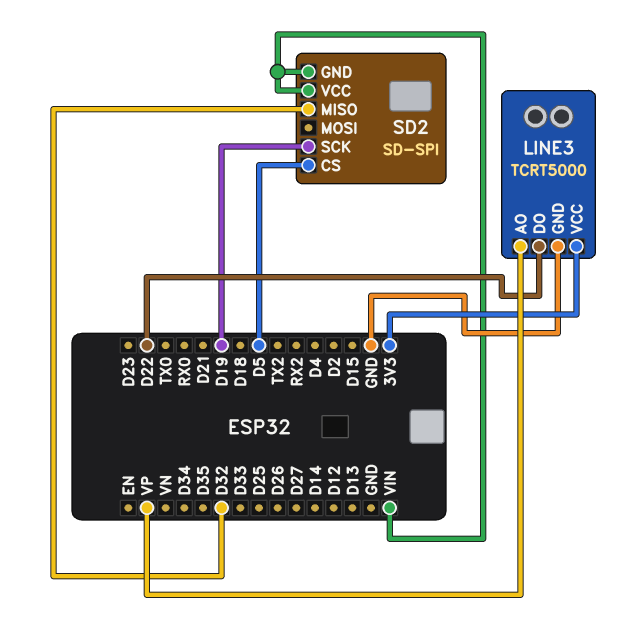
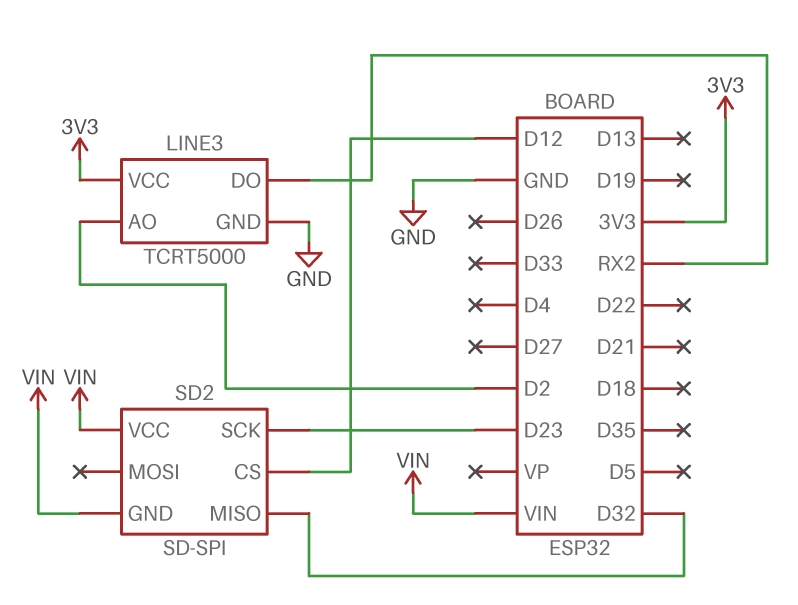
LINE3 pin AO: VP -> D2
LINE3 pin DO: D22 -> RX2
SD2 pin CS: D5 -> D12
SD2 pin SCK: D19 -> D23

